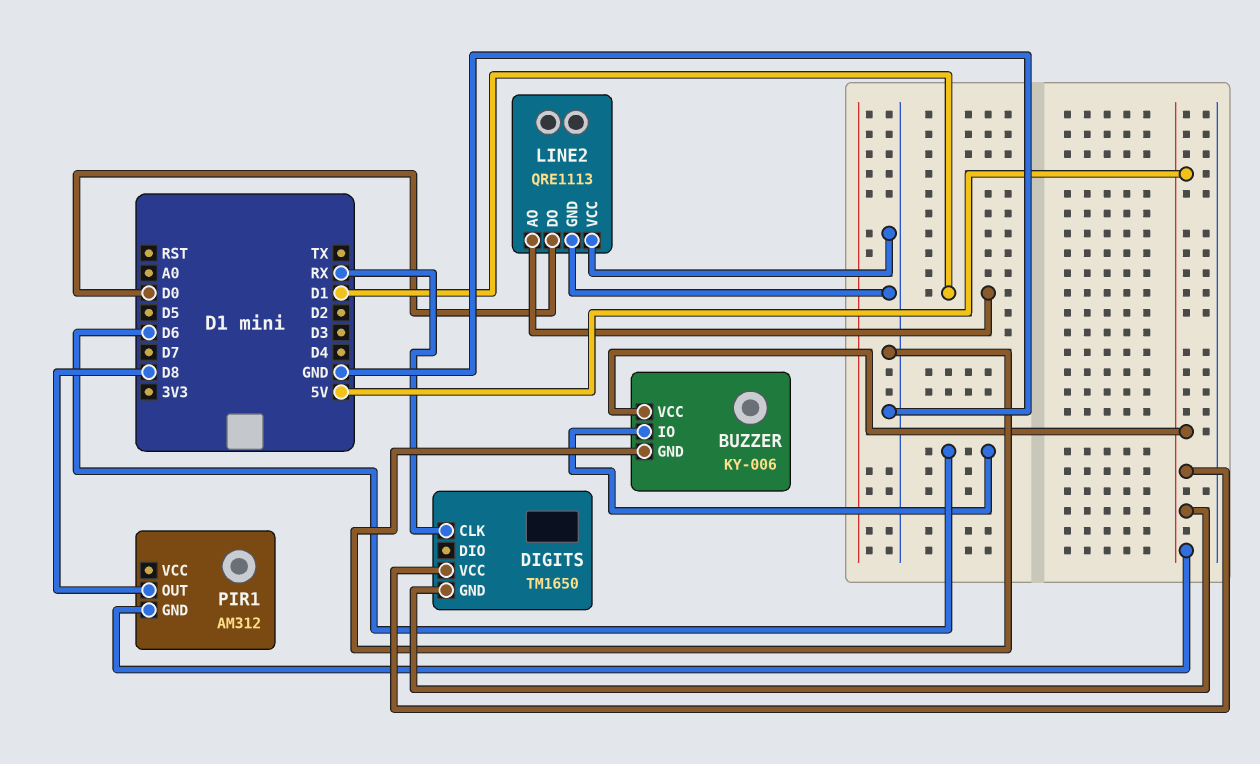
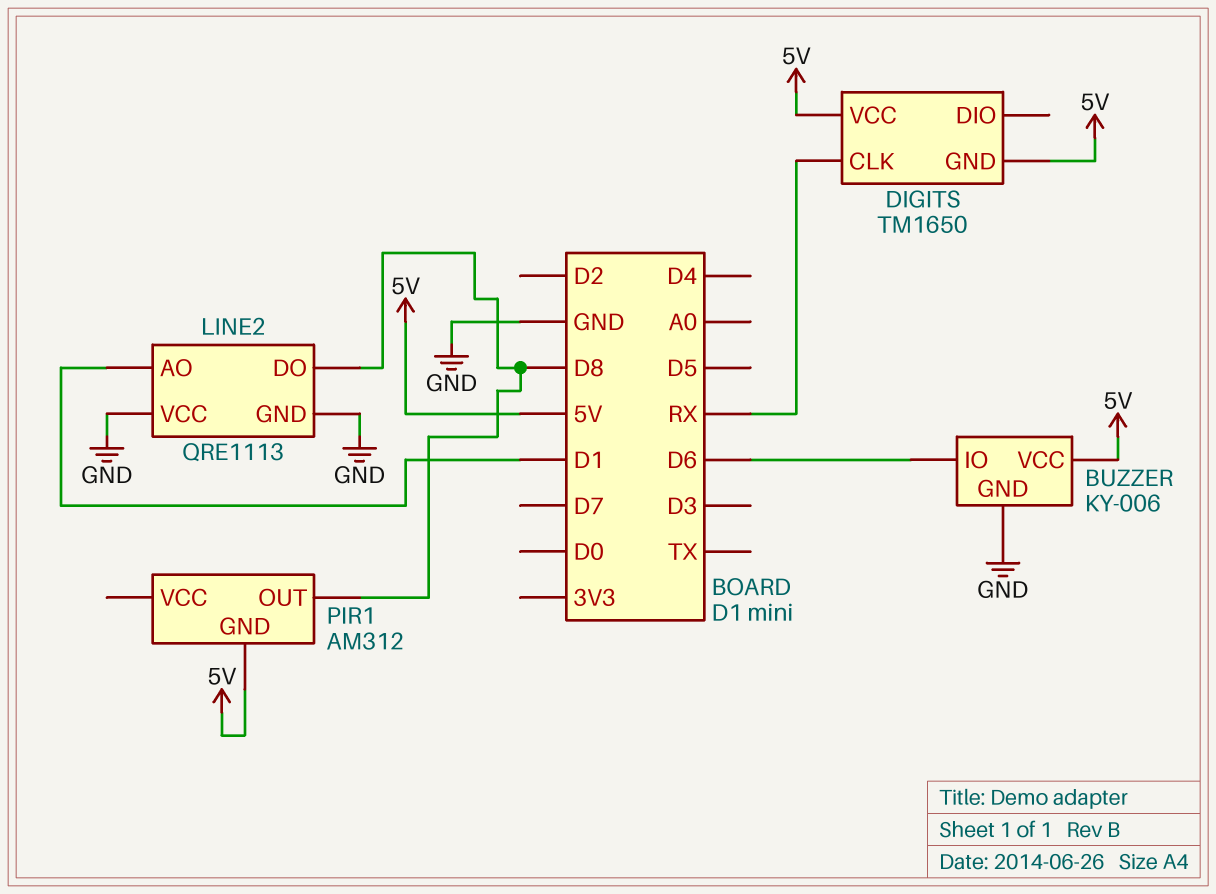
LINE2 pin DO: D0 -> D8

